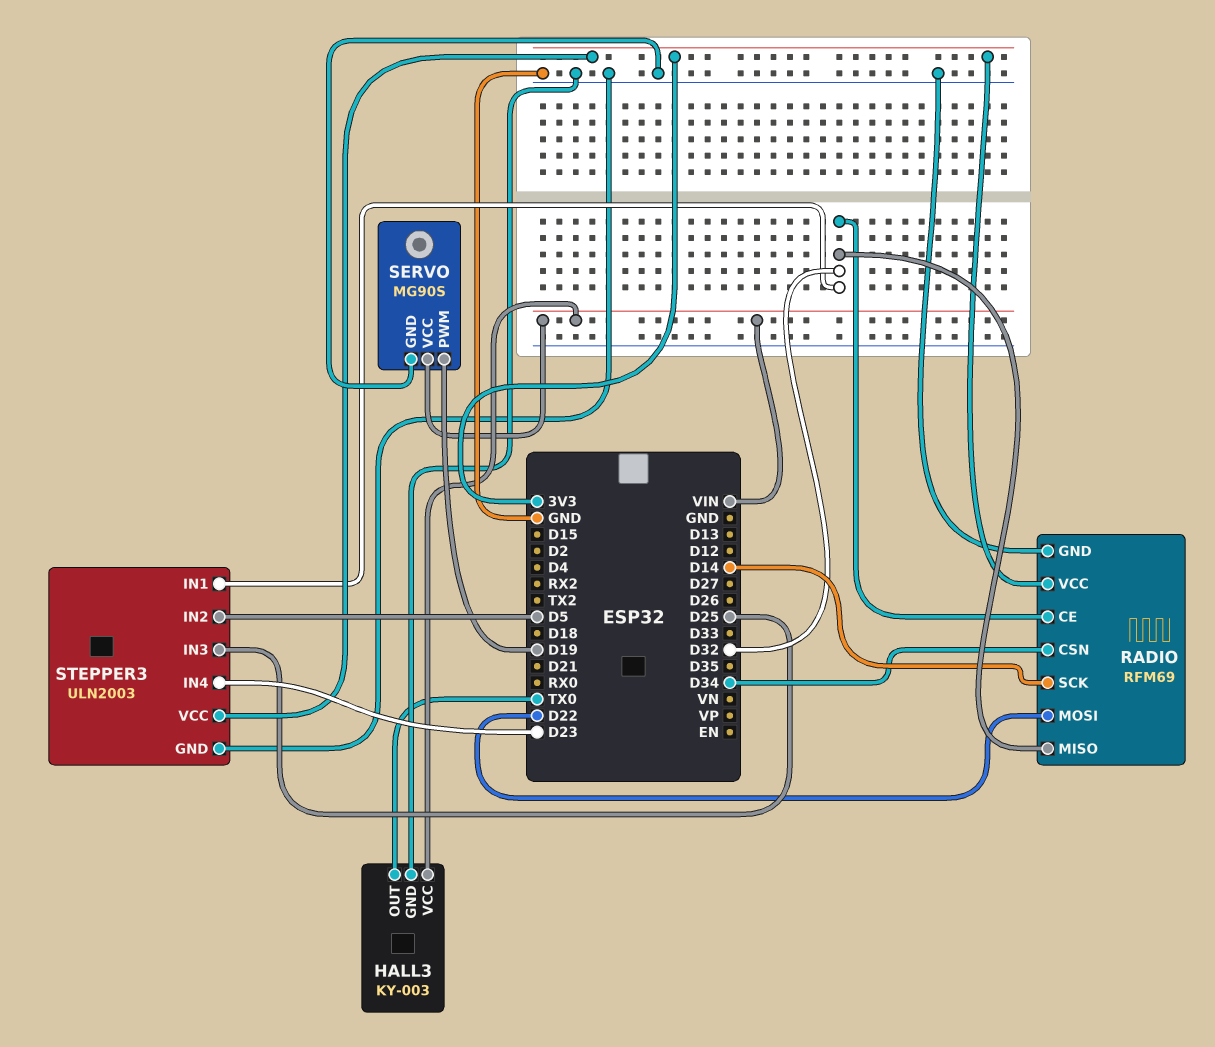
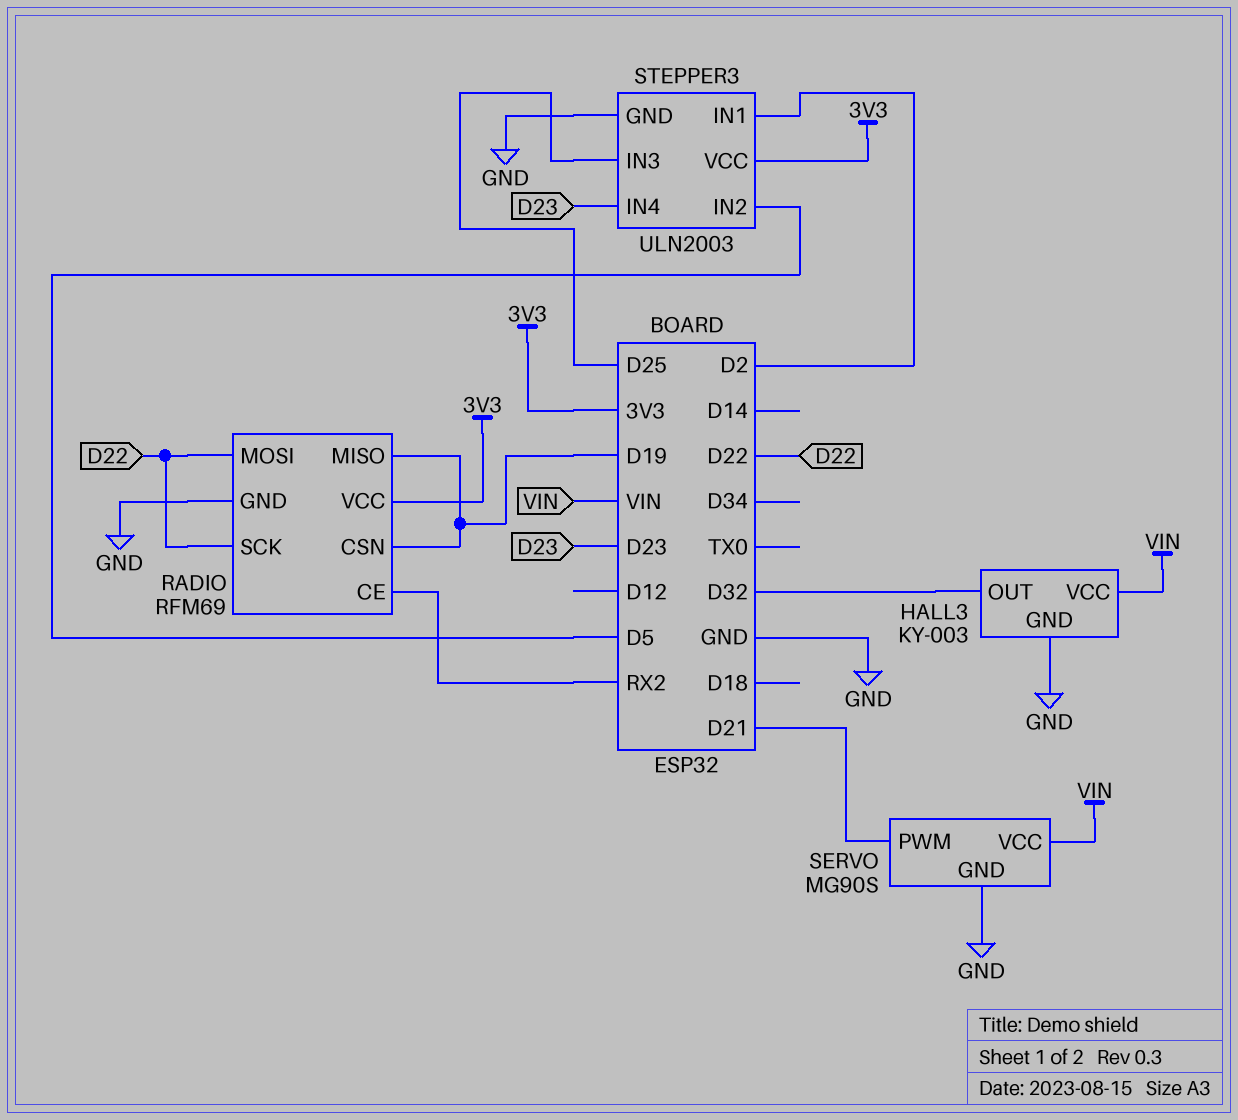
HALL3 pin OUT: TX0 -> D32
RADIO pin CE: D32 -> RX2
RADIO pin CSN: D34 -> D19
RADIO pin MISO: D32 -> D19
RADIO pin SCK: D14 -> D22
SERVO pin PWM: D19 -> D21
STEPPER3 pin IN1: D32 -> D2

